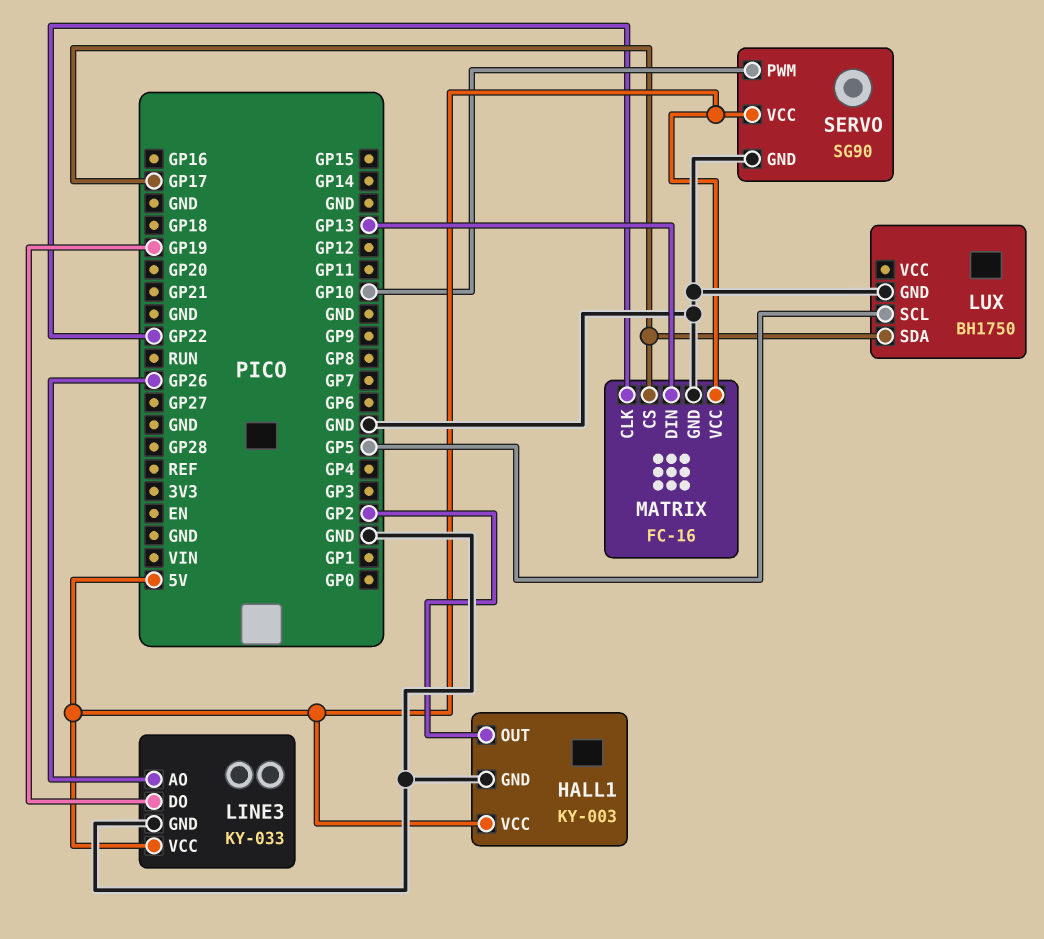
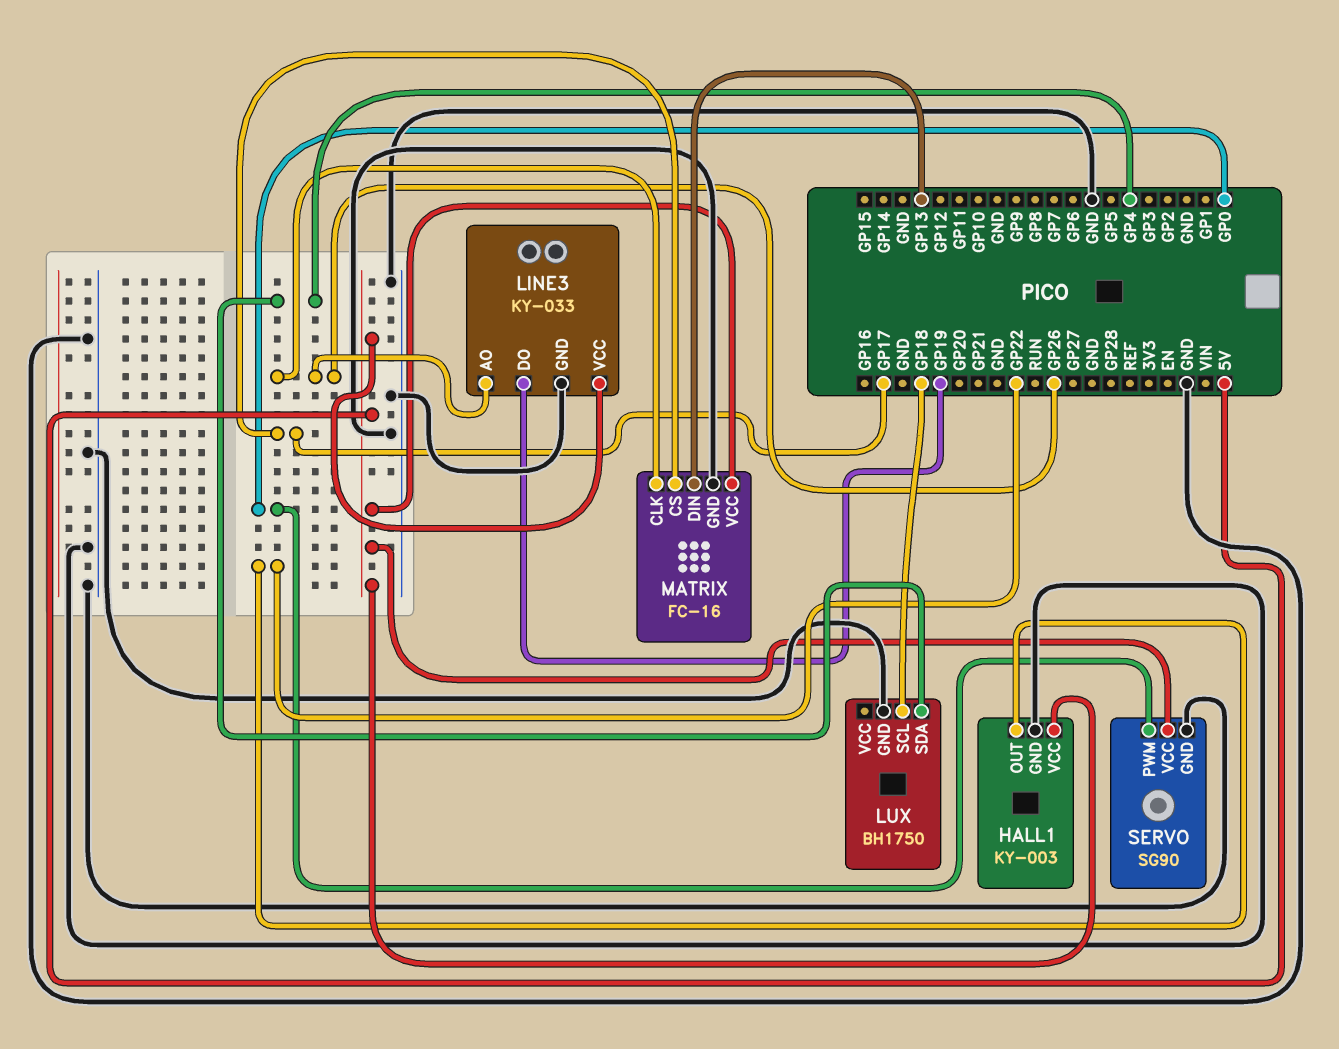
HALL1 pin OUT: GP2 -> GP22
LUX pin SCL: GP5 -> GP18
LUX pin SDA: GP17 -> GP4
MATRIX pin CLK: GP22 -> GP26
SERVO pin PWM: GP10 -> GP0

